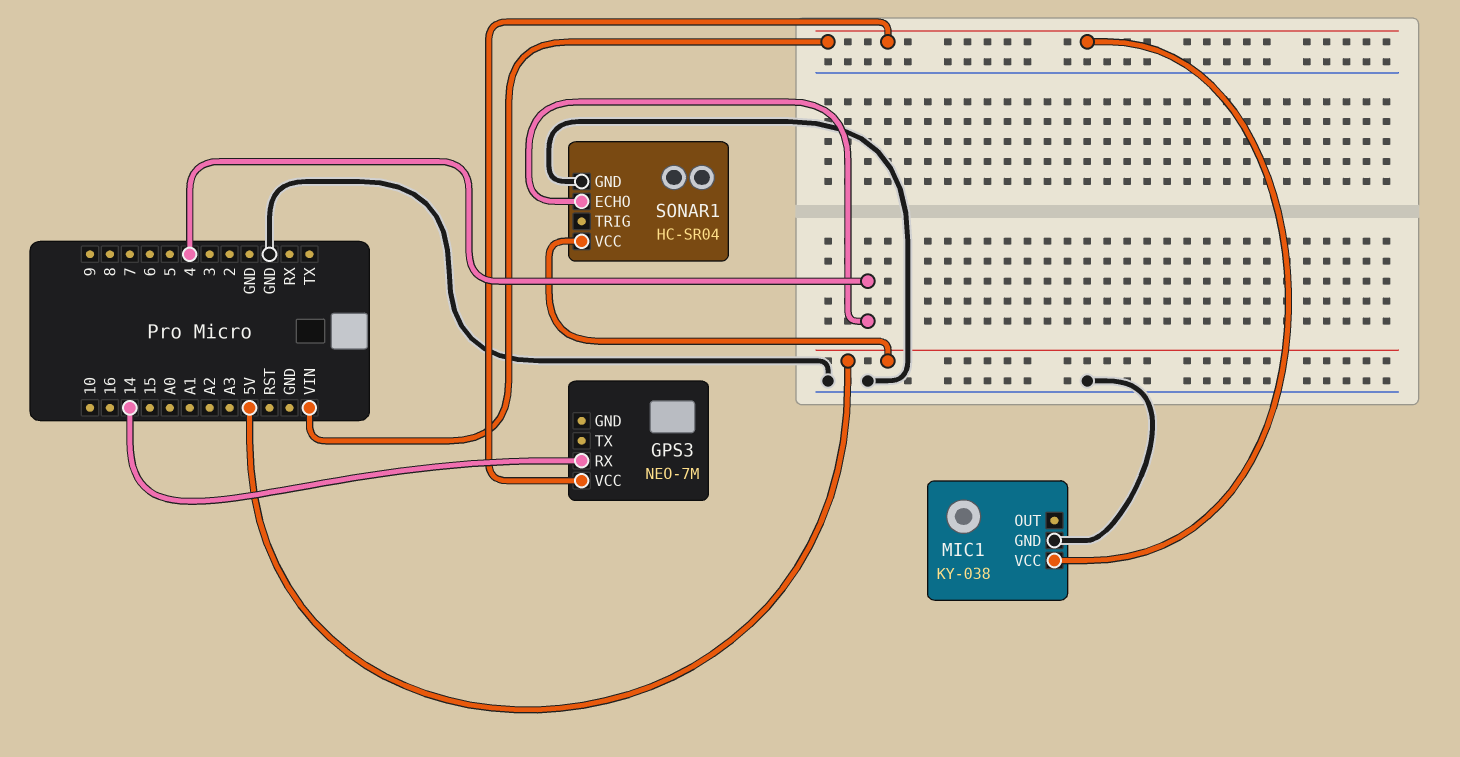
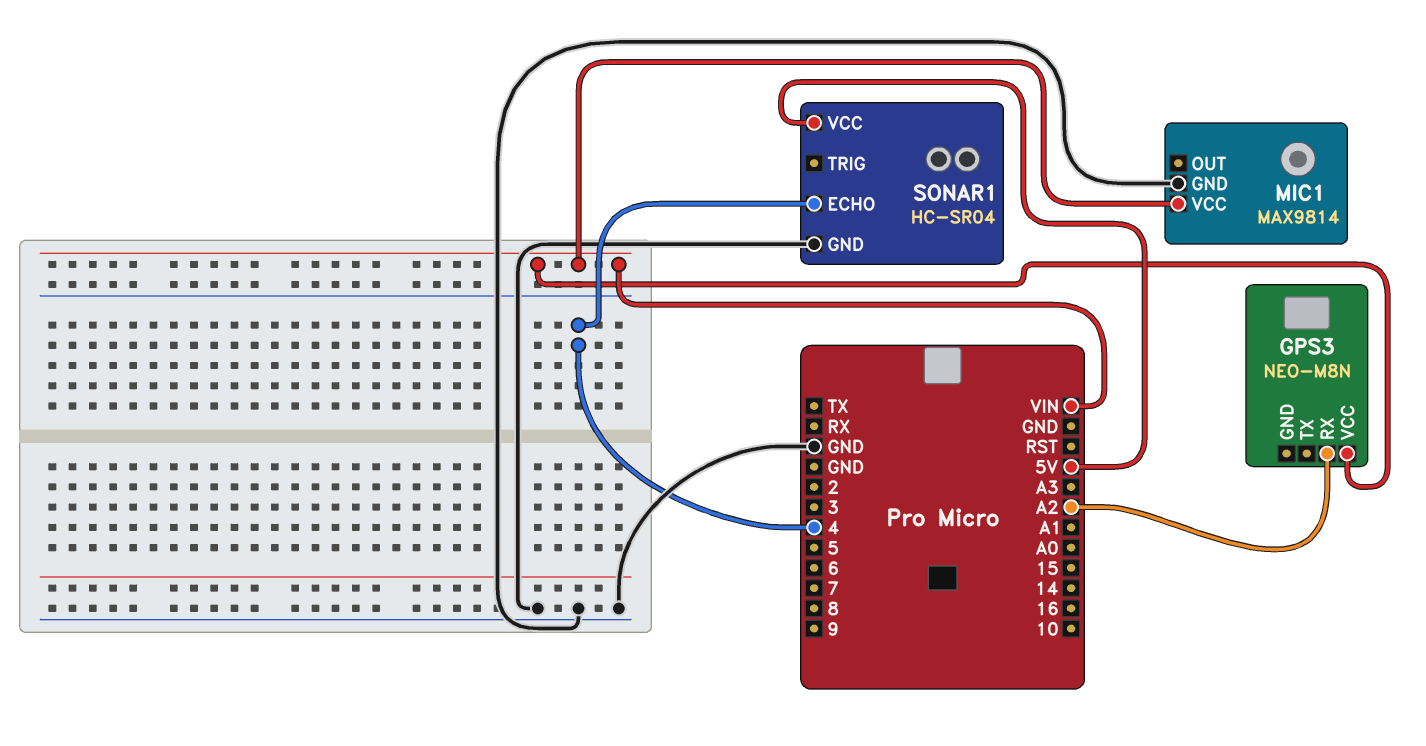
GPS3: NEO-7M -> NEO-M8N
GPS3 pin RX: 14 -> A2
MIC1: KY-038 -> MAX9814

